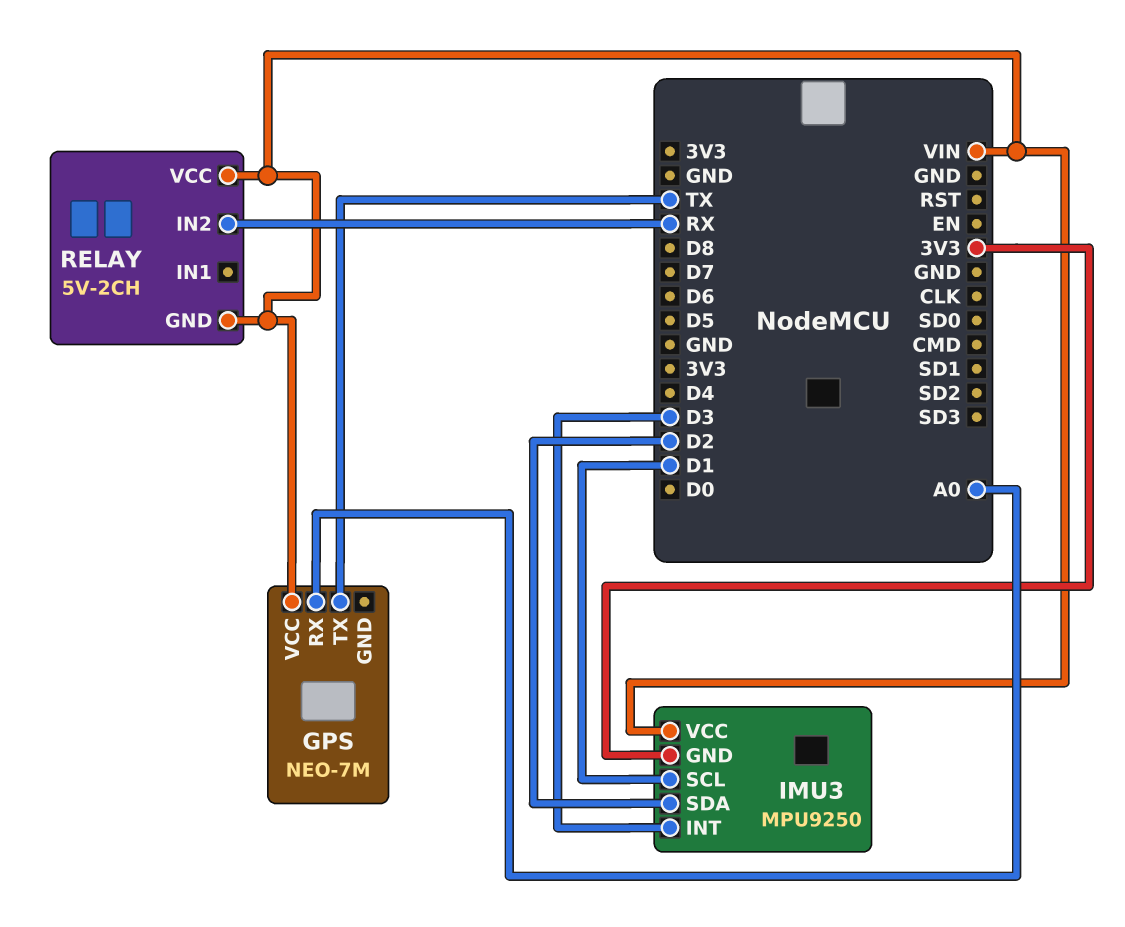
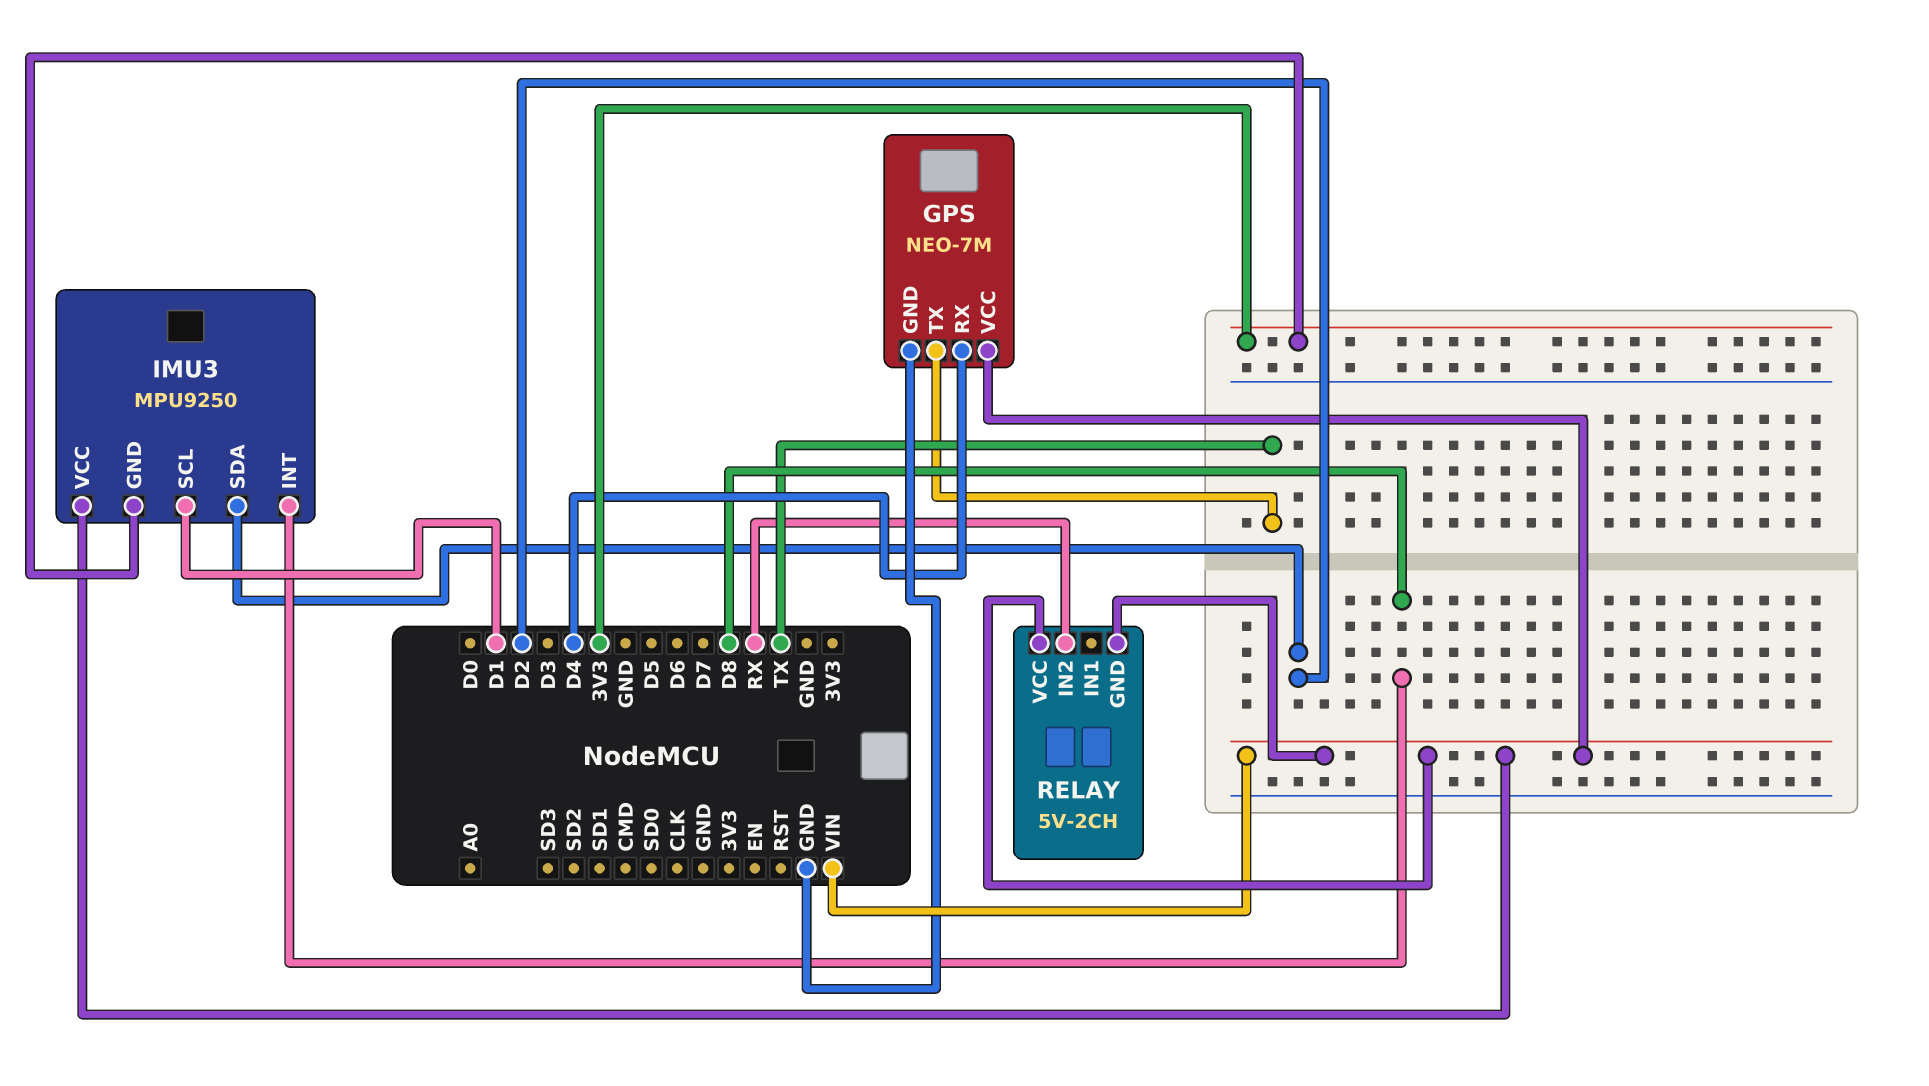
GPS pin GND: none -> GND
GPS pin RX: A0 -> D4
IMU3 pin INT: D3 -> D8

